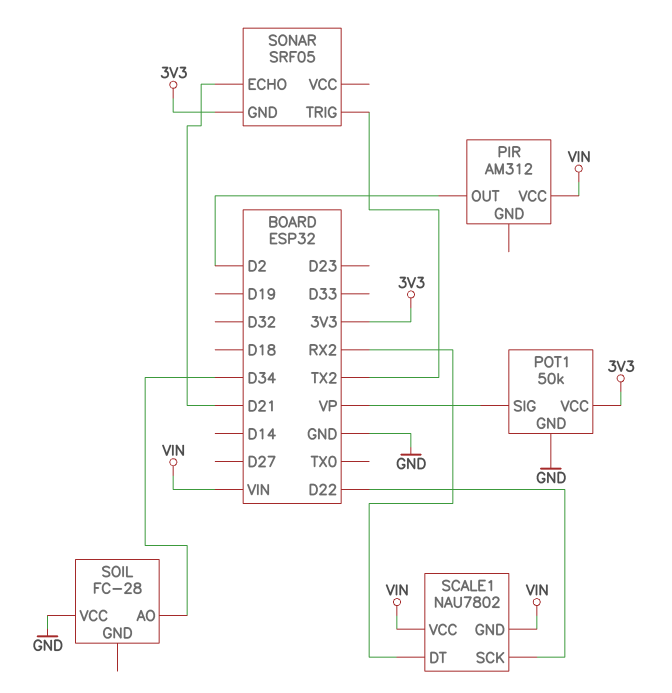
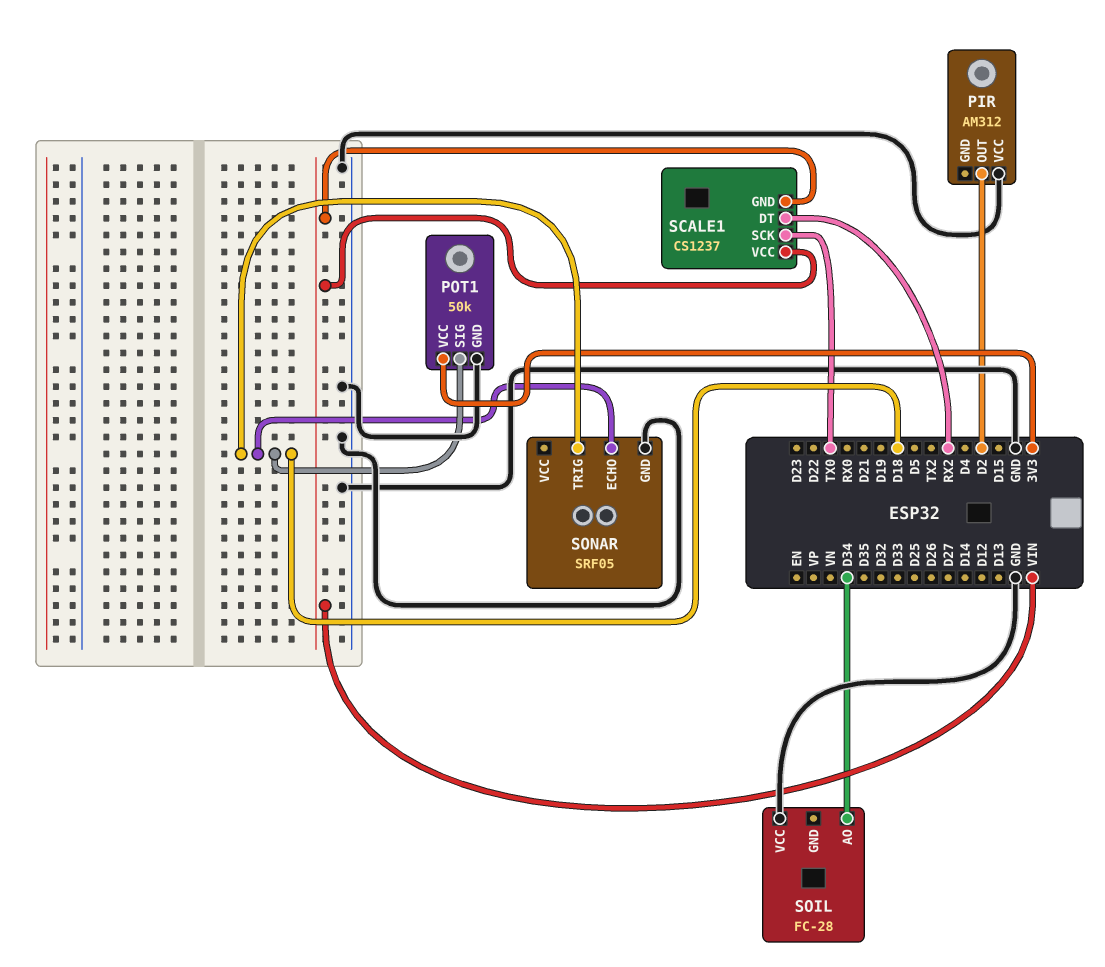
PIR pin VCC: VIN -> GND
POT1 pin SIG: VP -> D18
SCALE1: NAU7802 -> CS1237
SCALE1 pin SCK: D22 -> TX0
SONAR pin ECHO: D21 -> D18
SONAR pin GND: 3V3 -> GND
SONAR pin TRIG: TX2 -> D18

